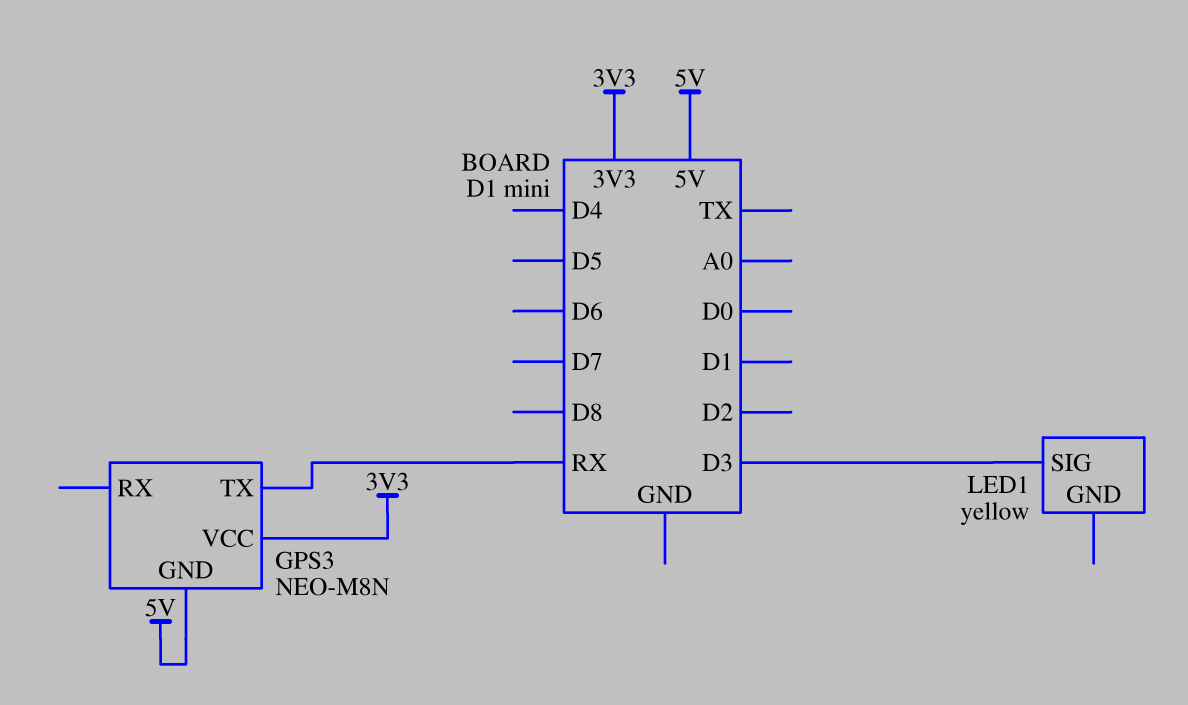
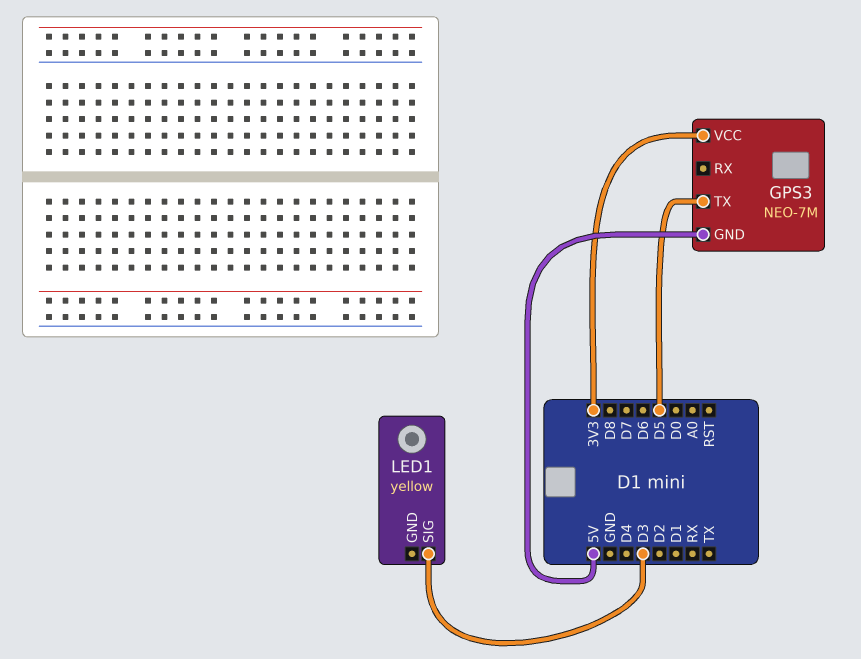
GPS3: NEO-M8N -> NEO-7M
GPS3 pin TX: RX -> D5

